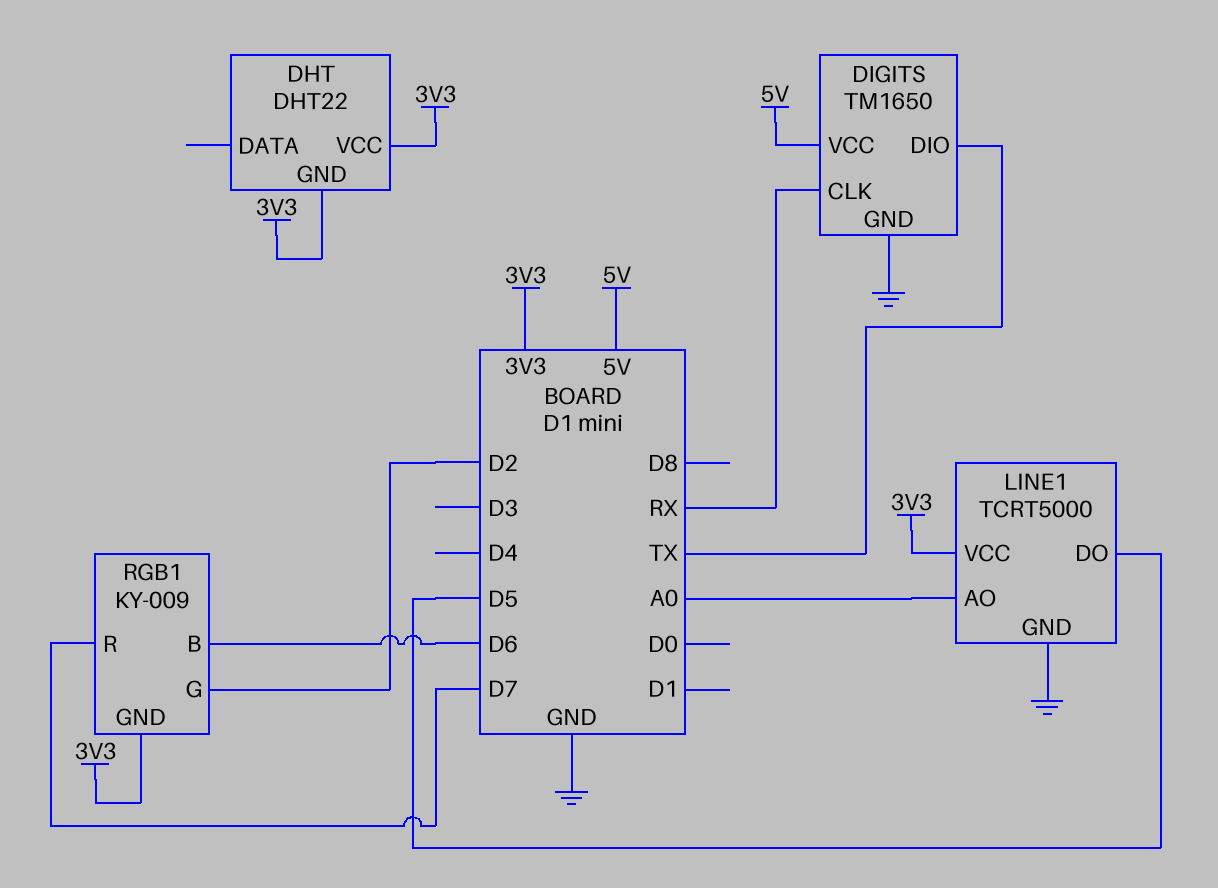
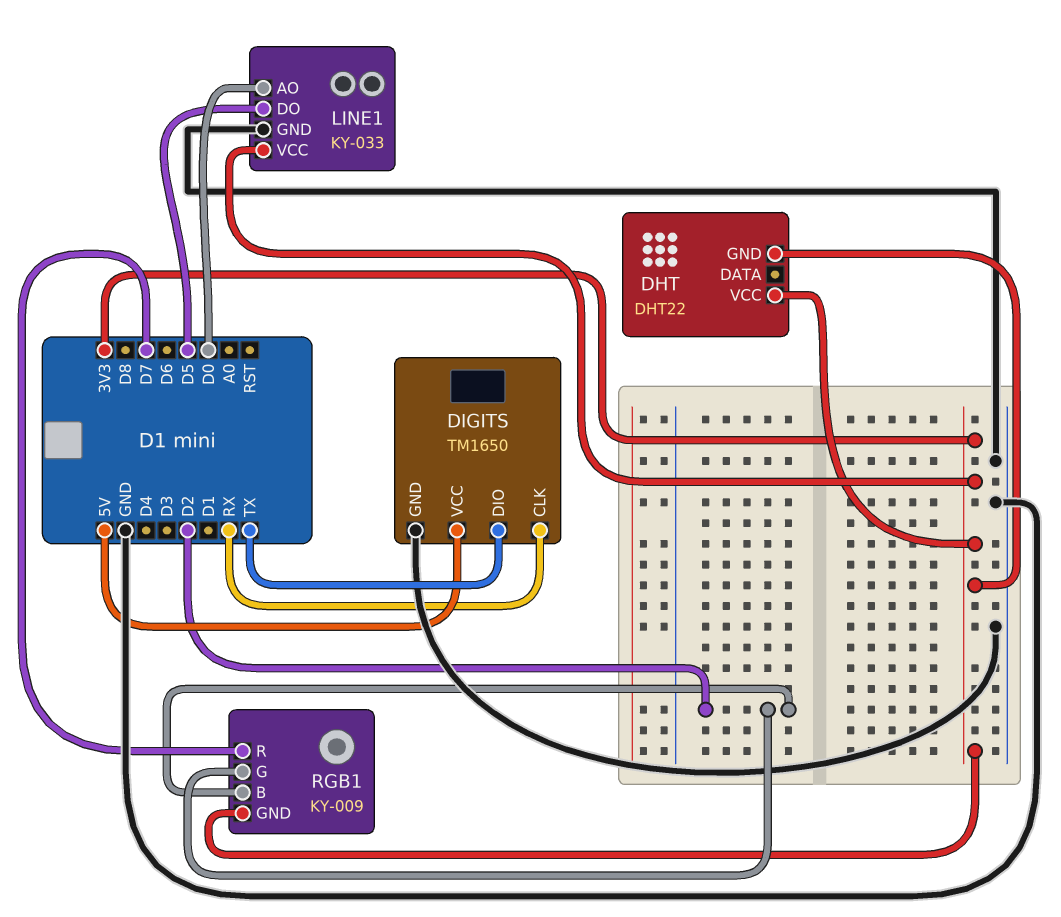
LINE1: TCRT5000 -> KY-033
LINE1 pin AO: A0 -> D0
RGB1 pin B: D6 -> D2

